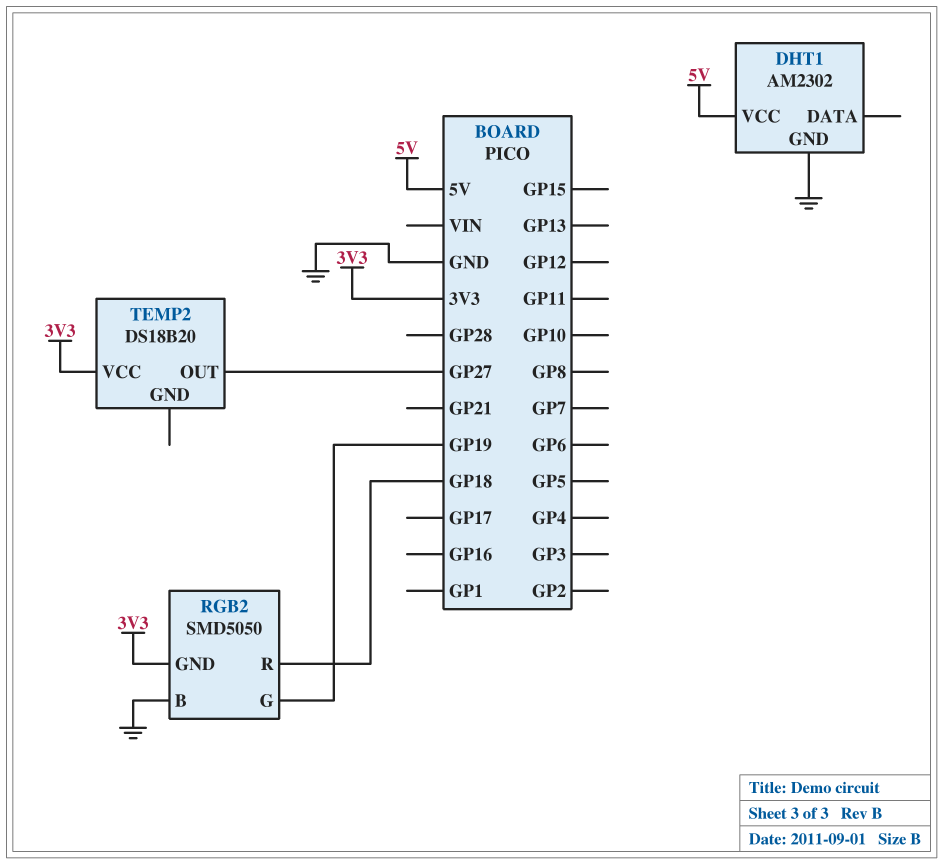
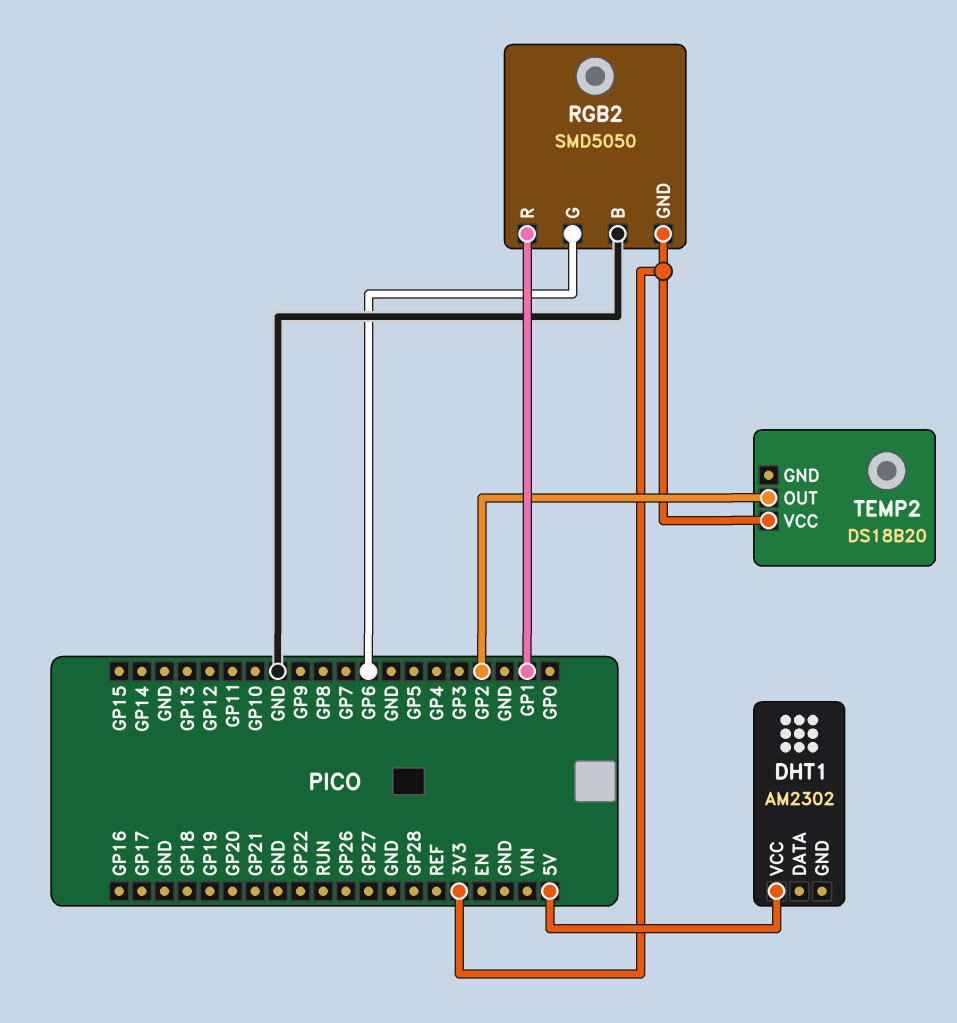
DHT1 pin GND: GND -> none
RGB2 pin G: GP19 -> GP6
RGB2 pin R: GP18 -> GP1
TEMP2 pin OUT: GP27 -> GP2

